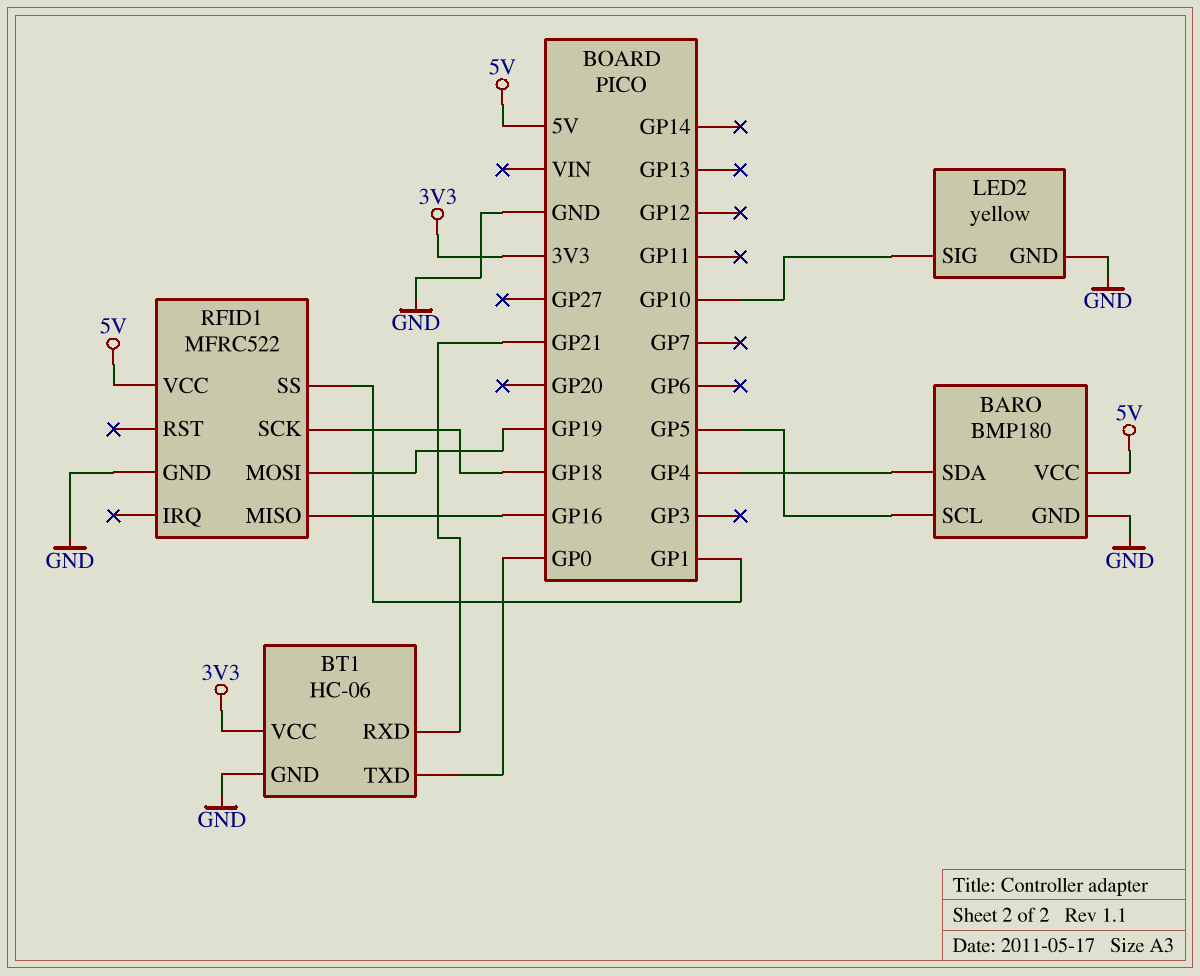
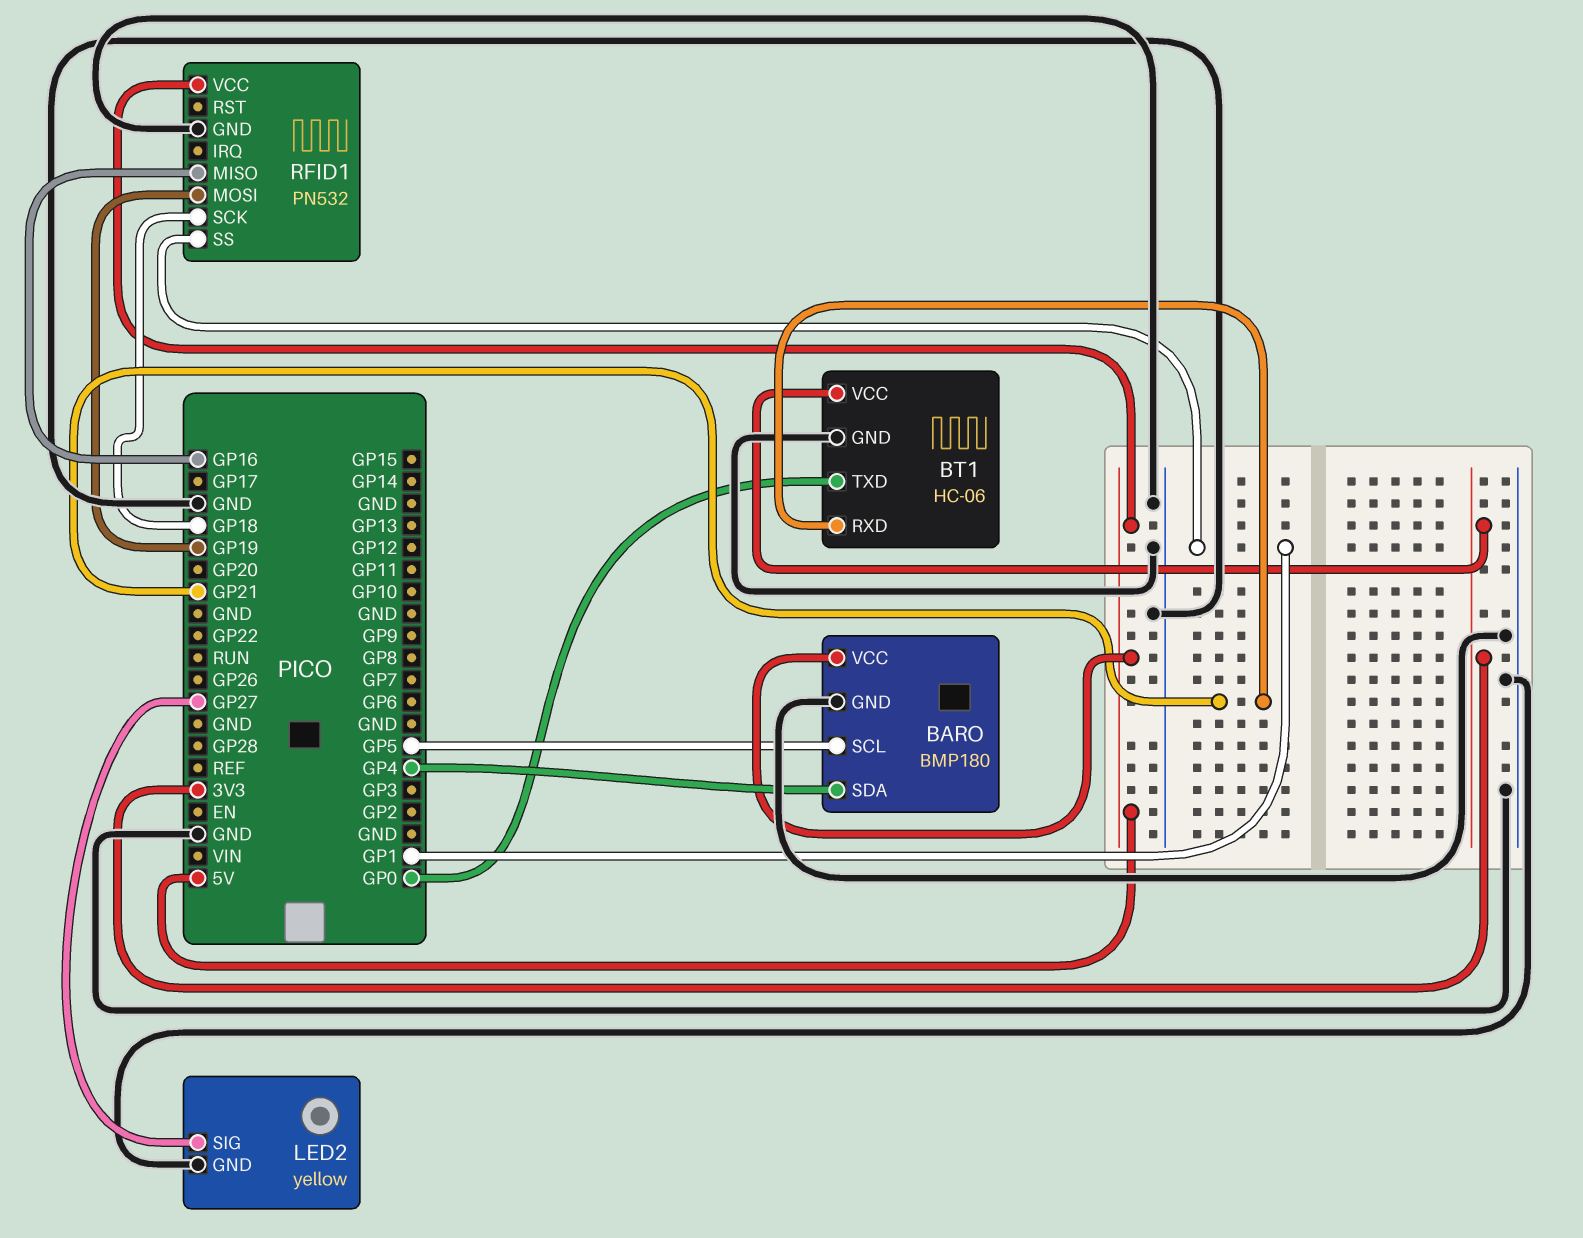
LED2 pin SIG: GP10 -> GP27
RFID1: MFRC522 -> PN532

